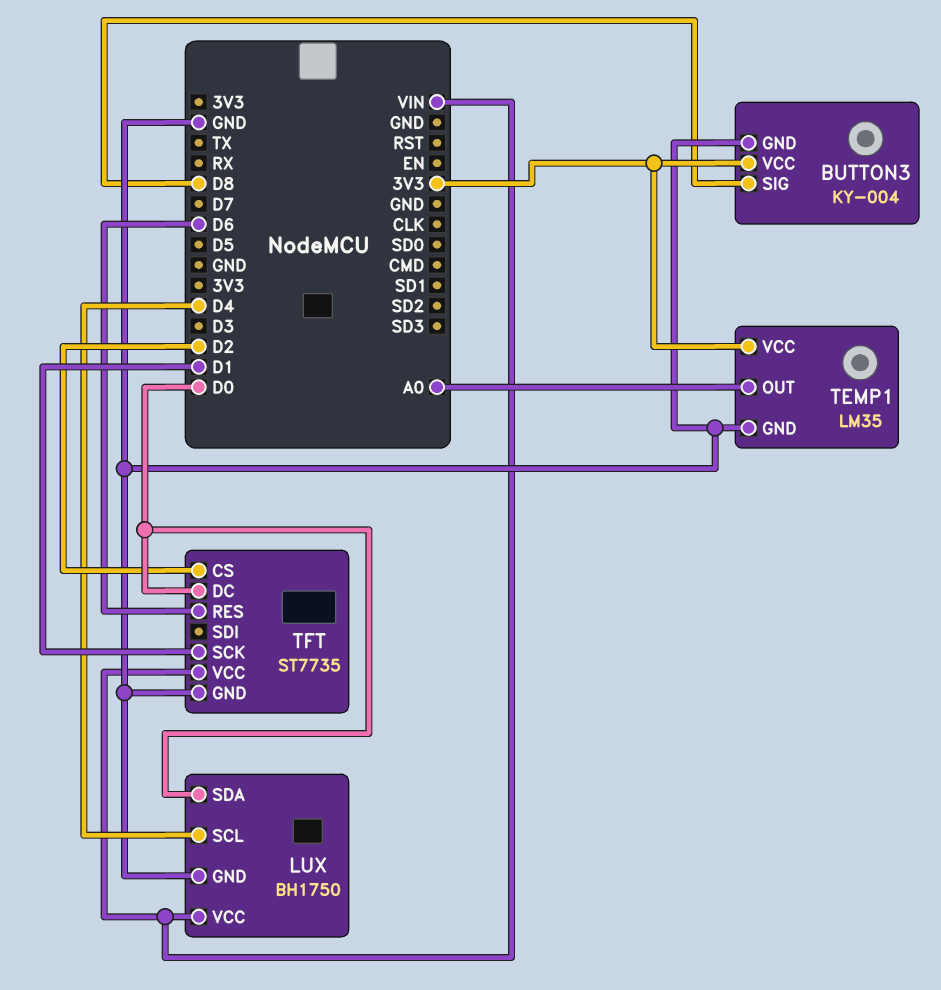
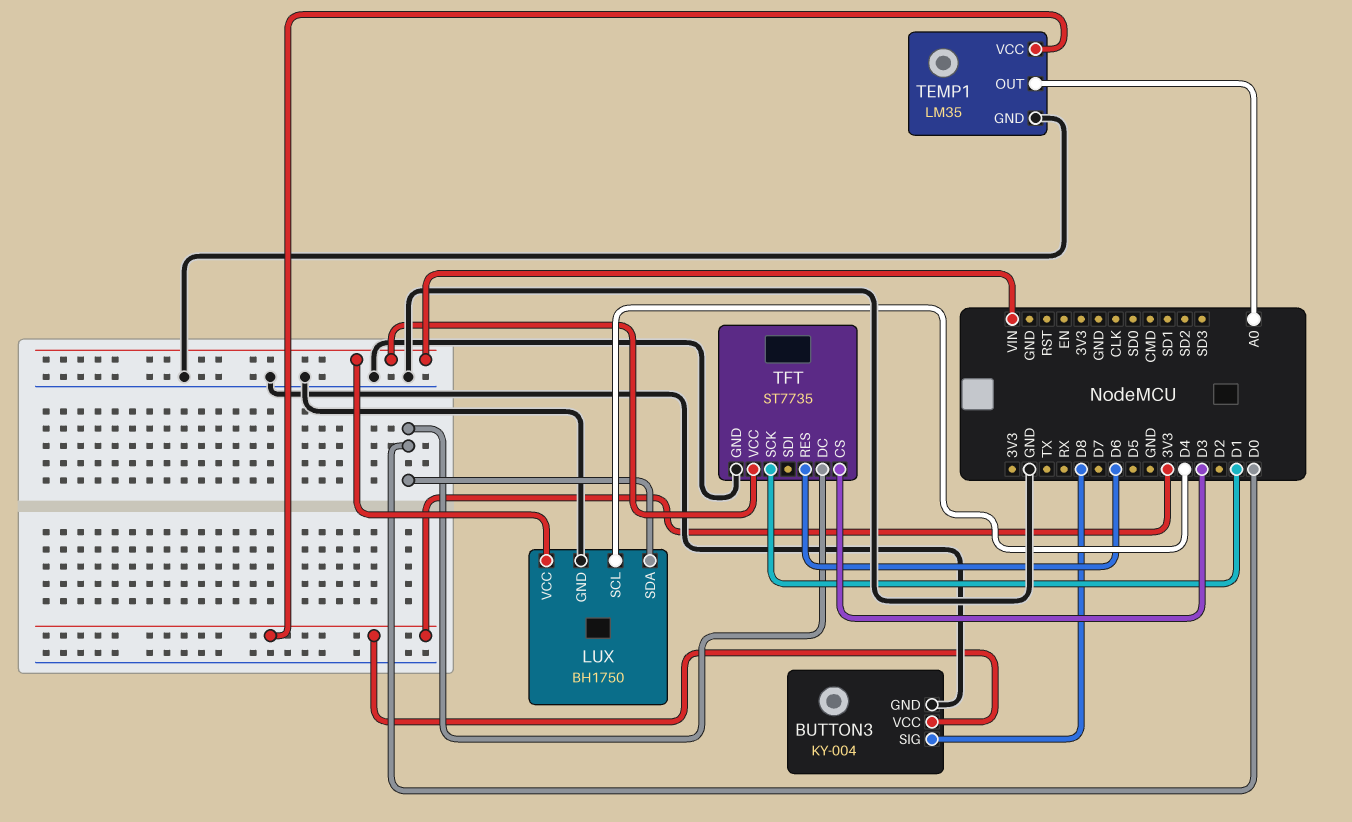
TFT pin CS: D2 -> D3

